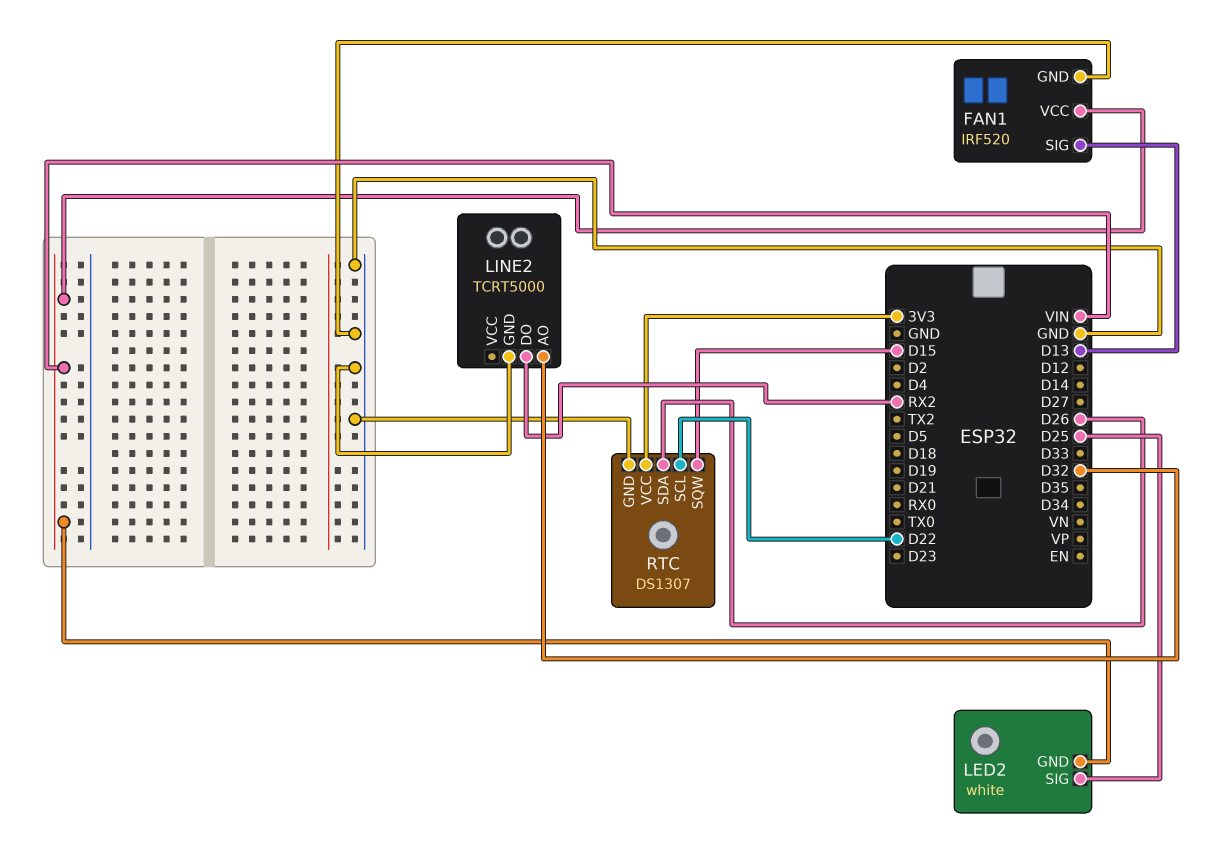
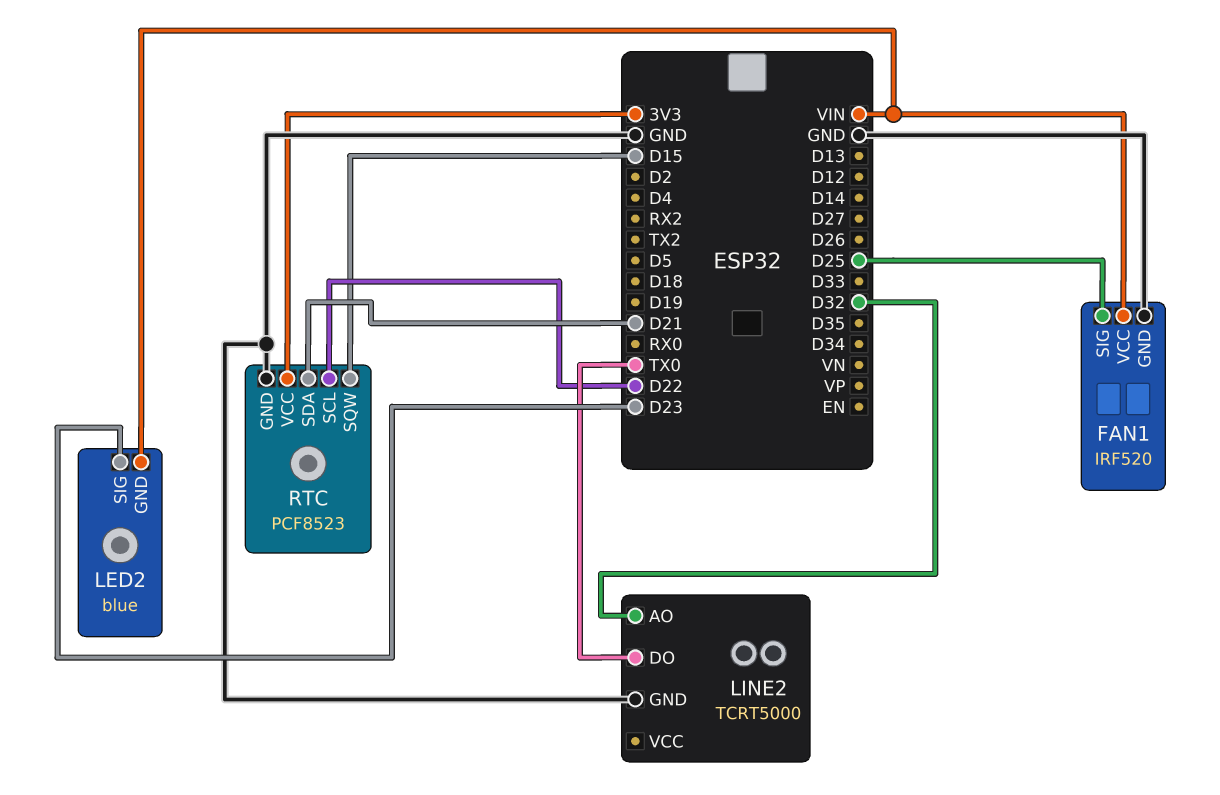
FAN1 pin SIG: D13 -> D25
LED2: white -> blue
LED2 pin SIG: D25 -> D23
LINE2 pin DO: RX2 -> TX0
RTC: DS1307 -> PCF8523
RTC pin SDA: D26 -> D21

